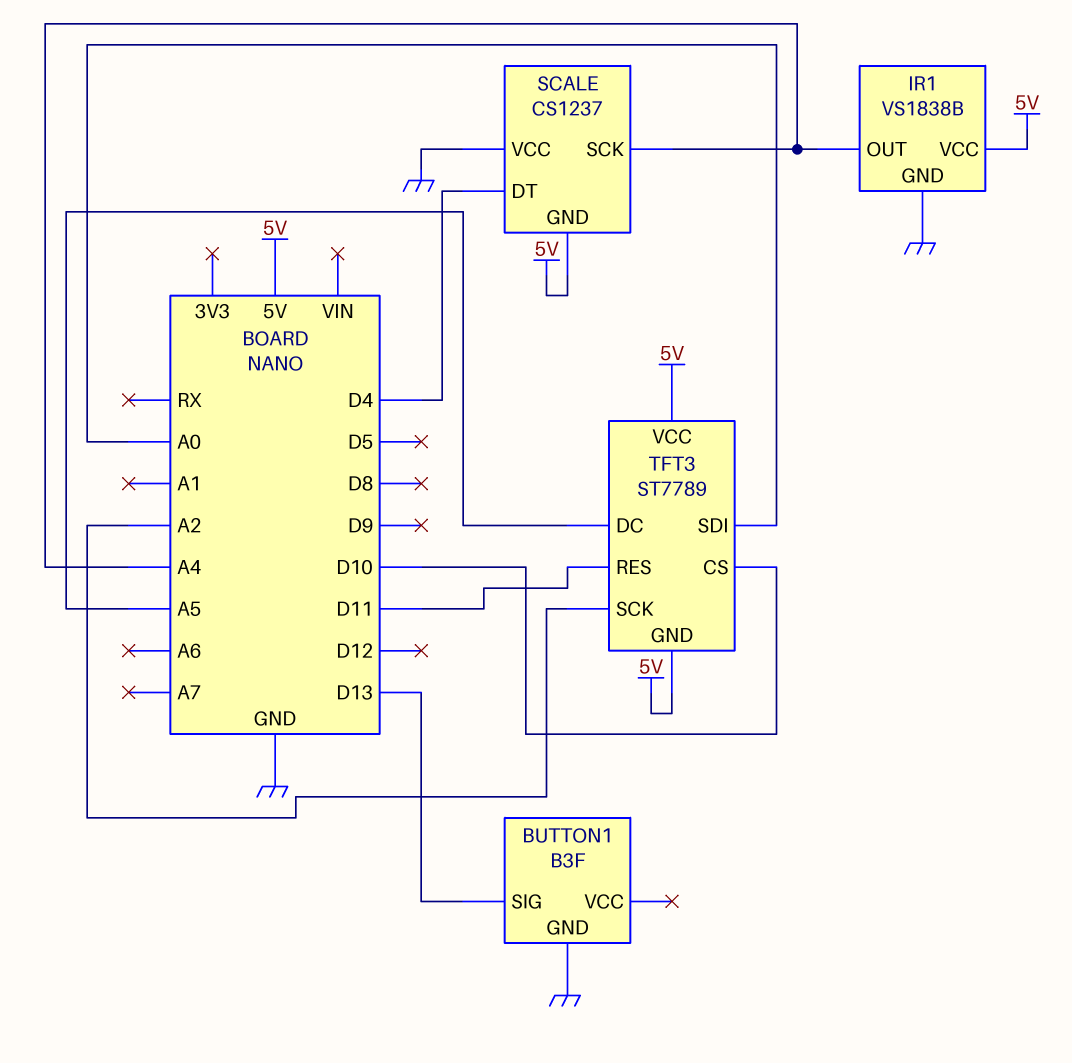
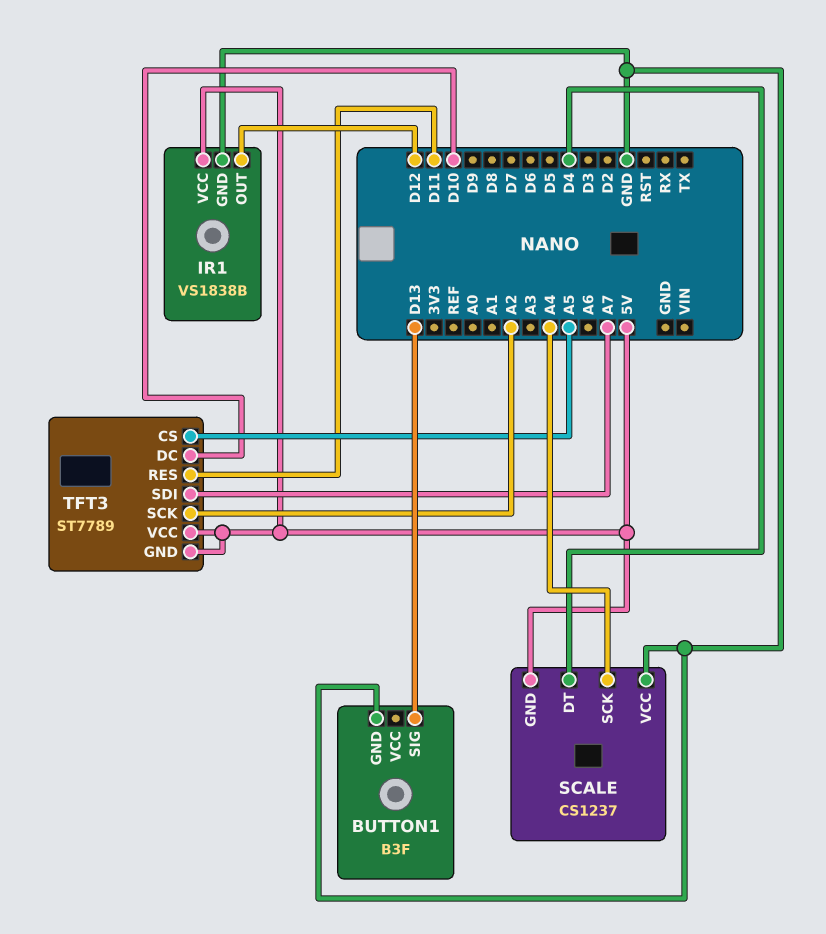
IR1 pin OUT: A4 -> D12
TFT3 pin CS: D10 -> A5
TFT3 pin DC: A5 -> D10
TFT3 pin SDI: A0 -> A7

